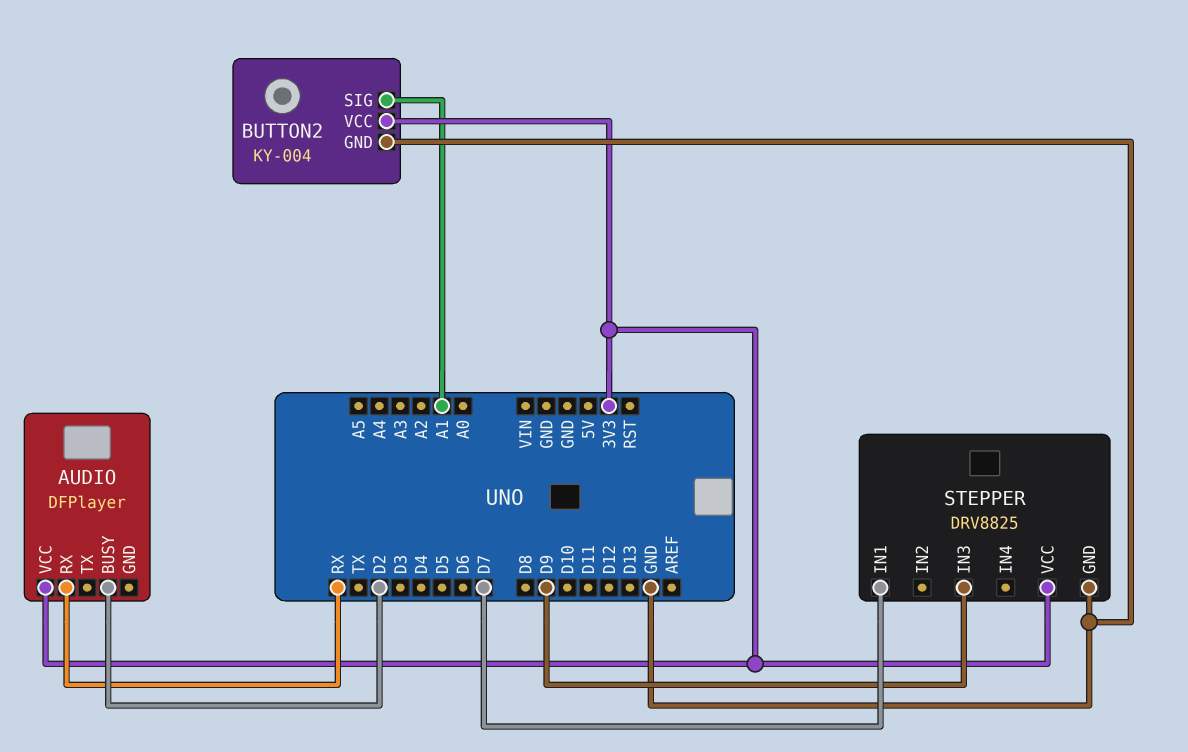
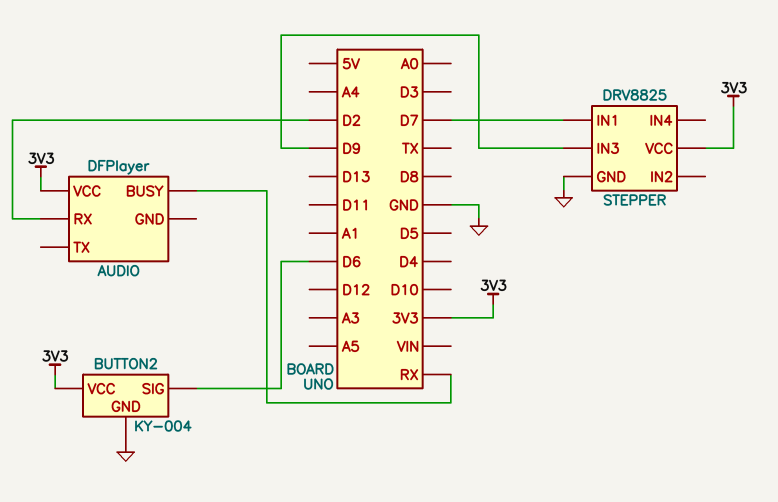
AUDIO pin BUSY: D2 -> RX
AUDIO pin RX: RX -> D2
BUTTON2 pin SIG: A1 -> D6

